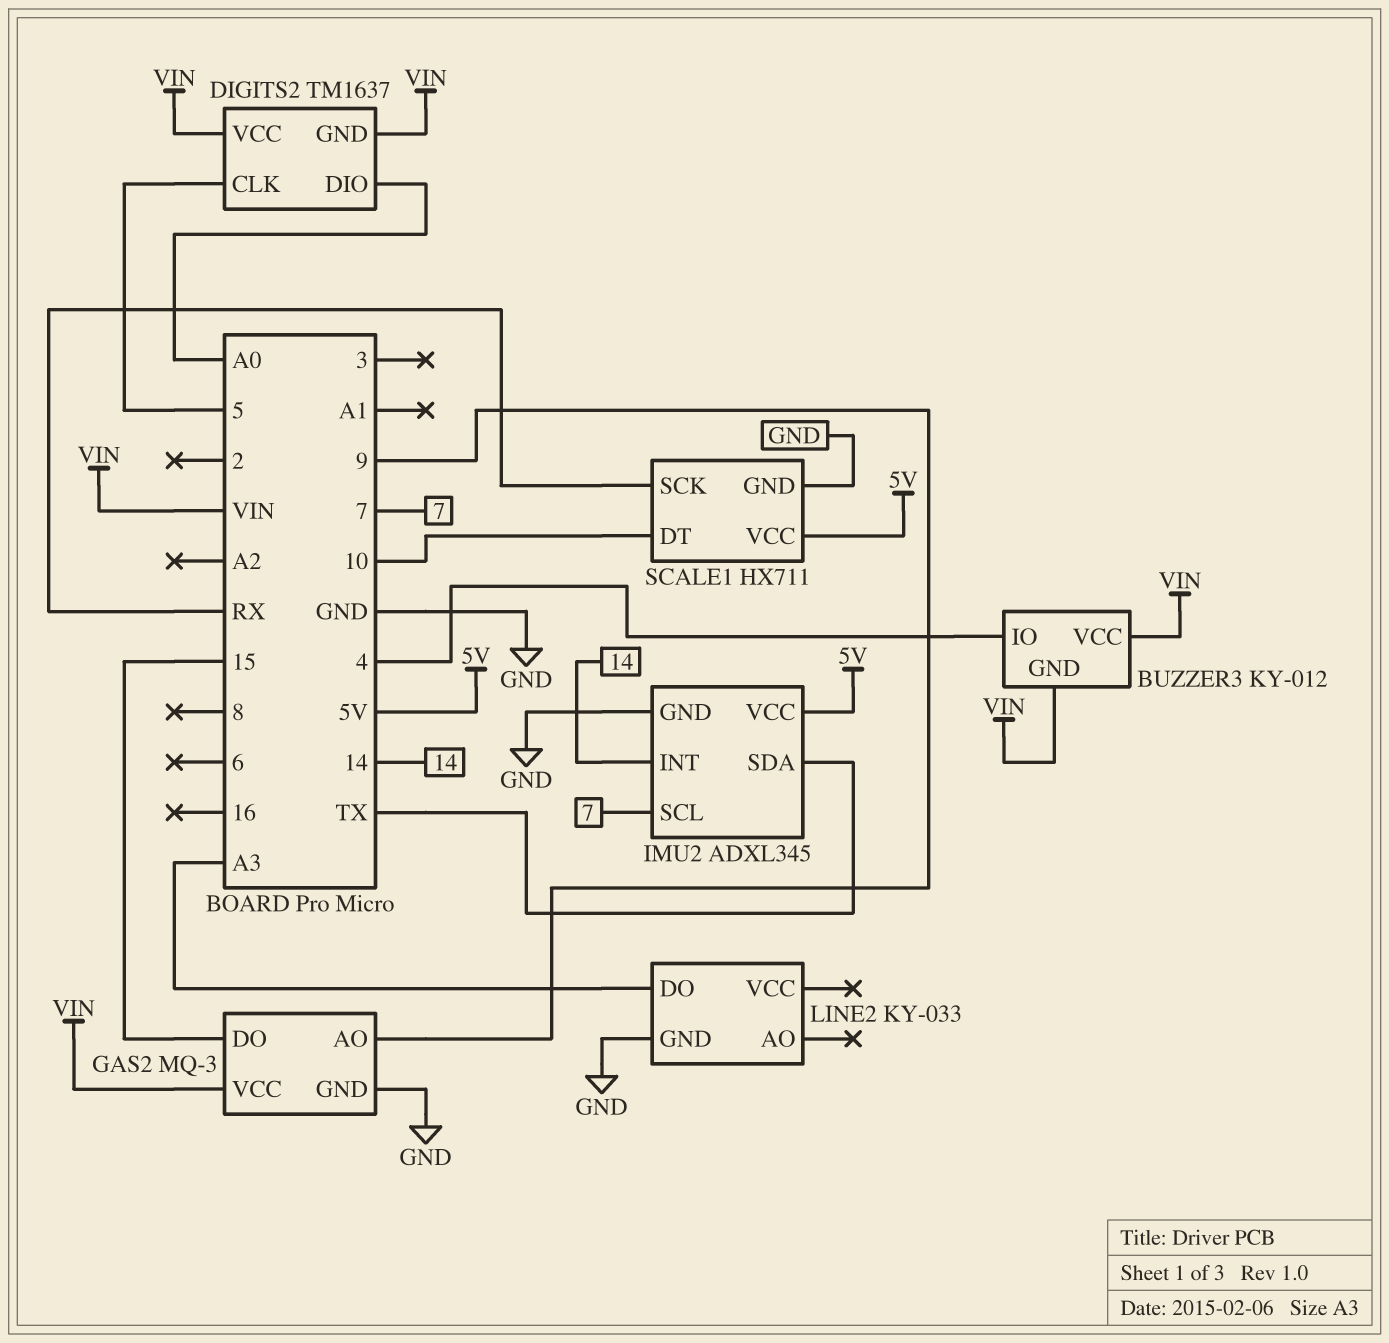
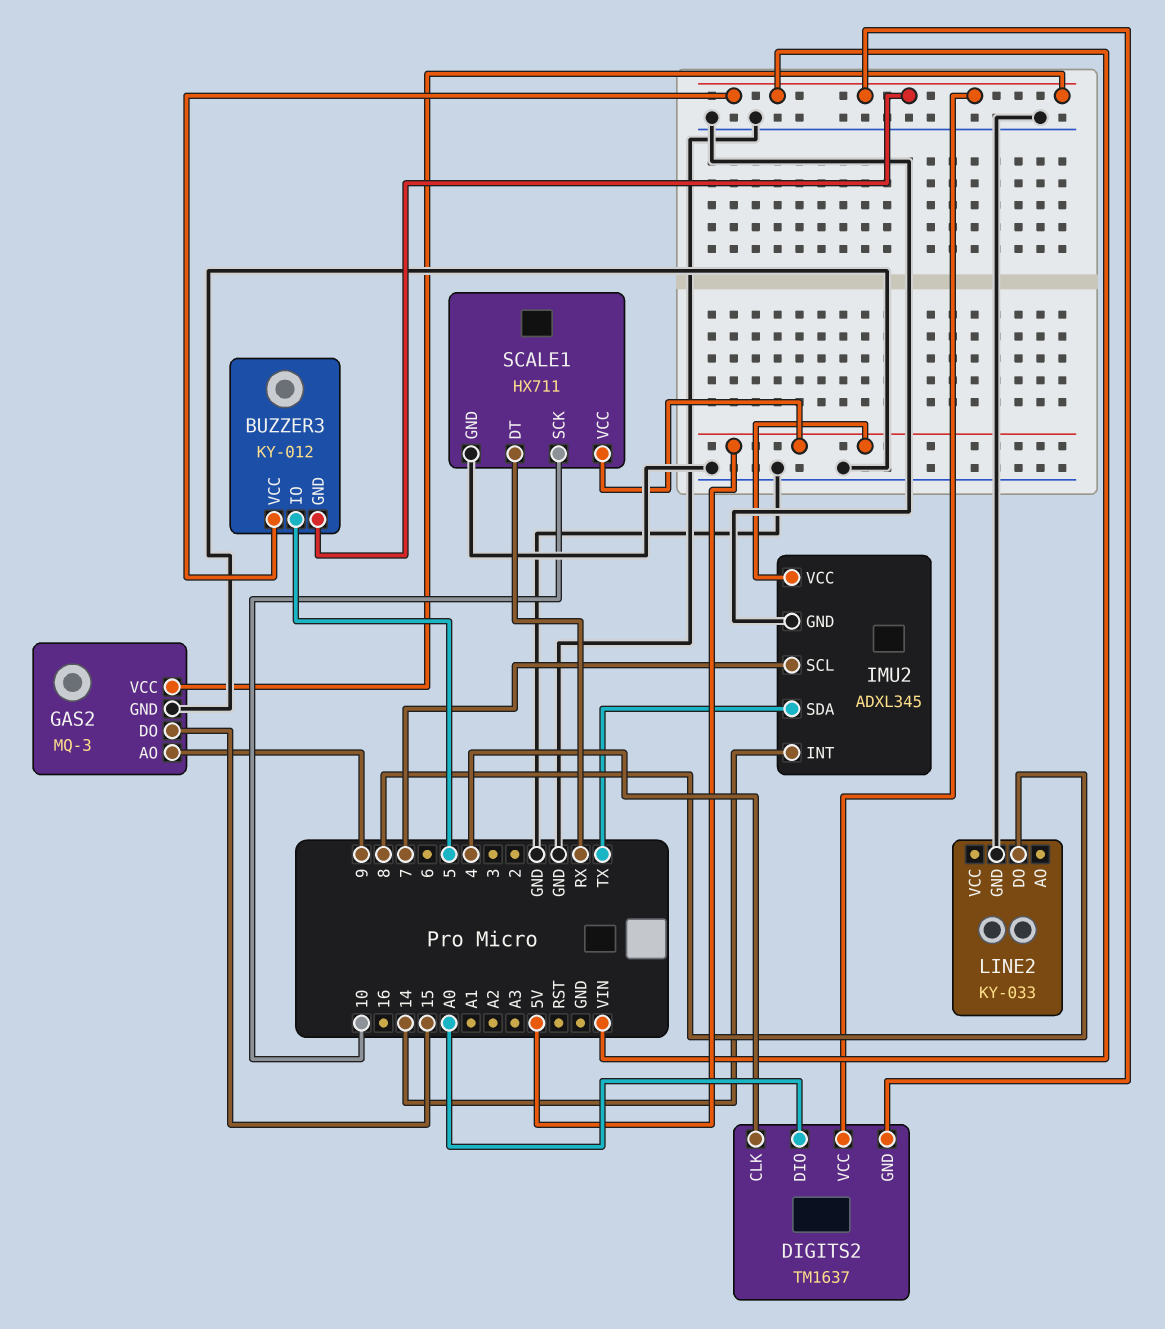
BUZZER3 pin IO: 4 -> 5
DIGITS2 pin CLK: 5 -> 4
LINE2 pin DO: A3 -> 8
SCALE1 pin DT: 10 -> RX
SCALE1 pin SCK: RX -> 10

